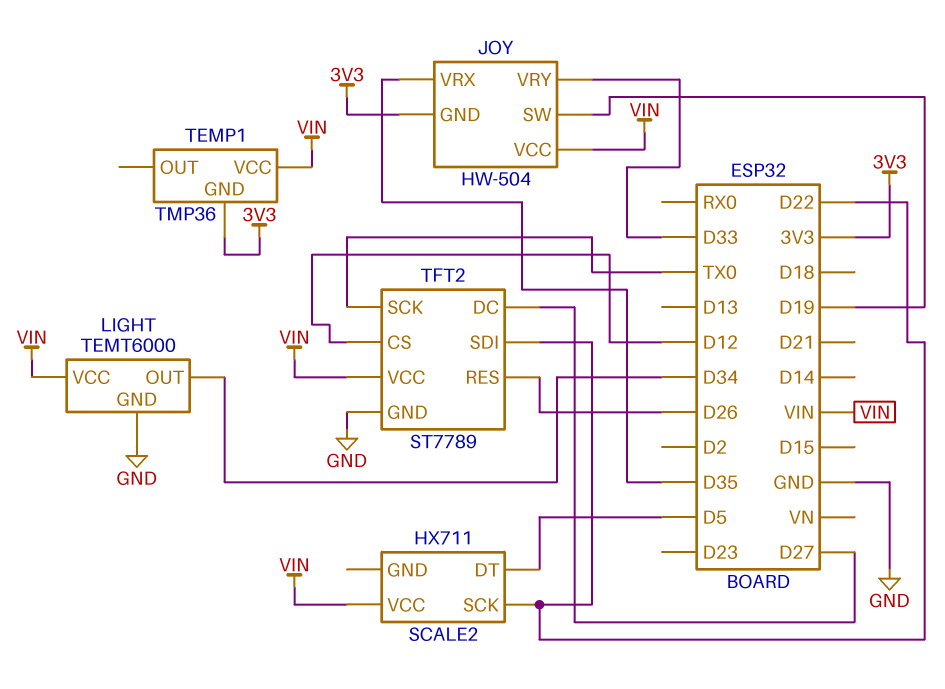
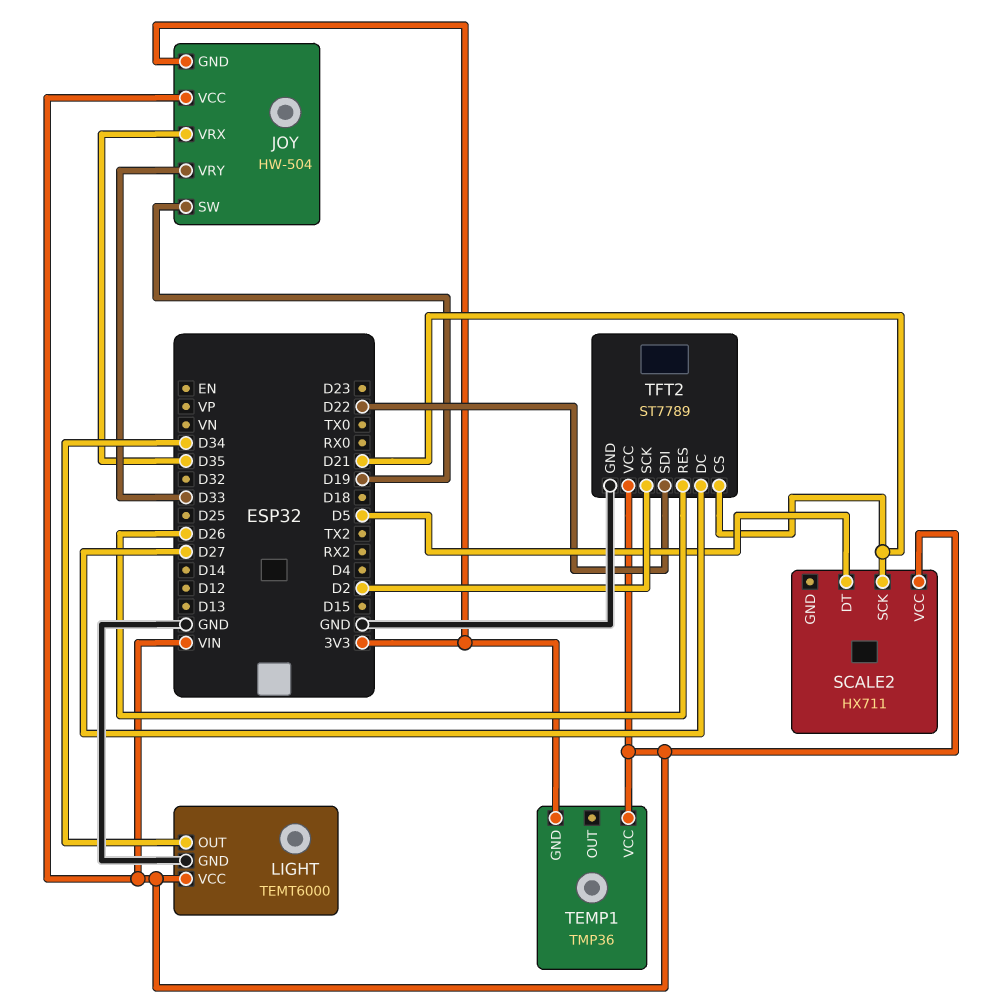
SCALE2 pin SCK: D22 -> D21
TFT2 pin CS: D12 -> D21
TFT2 pin SCK: TX0 -> D2

